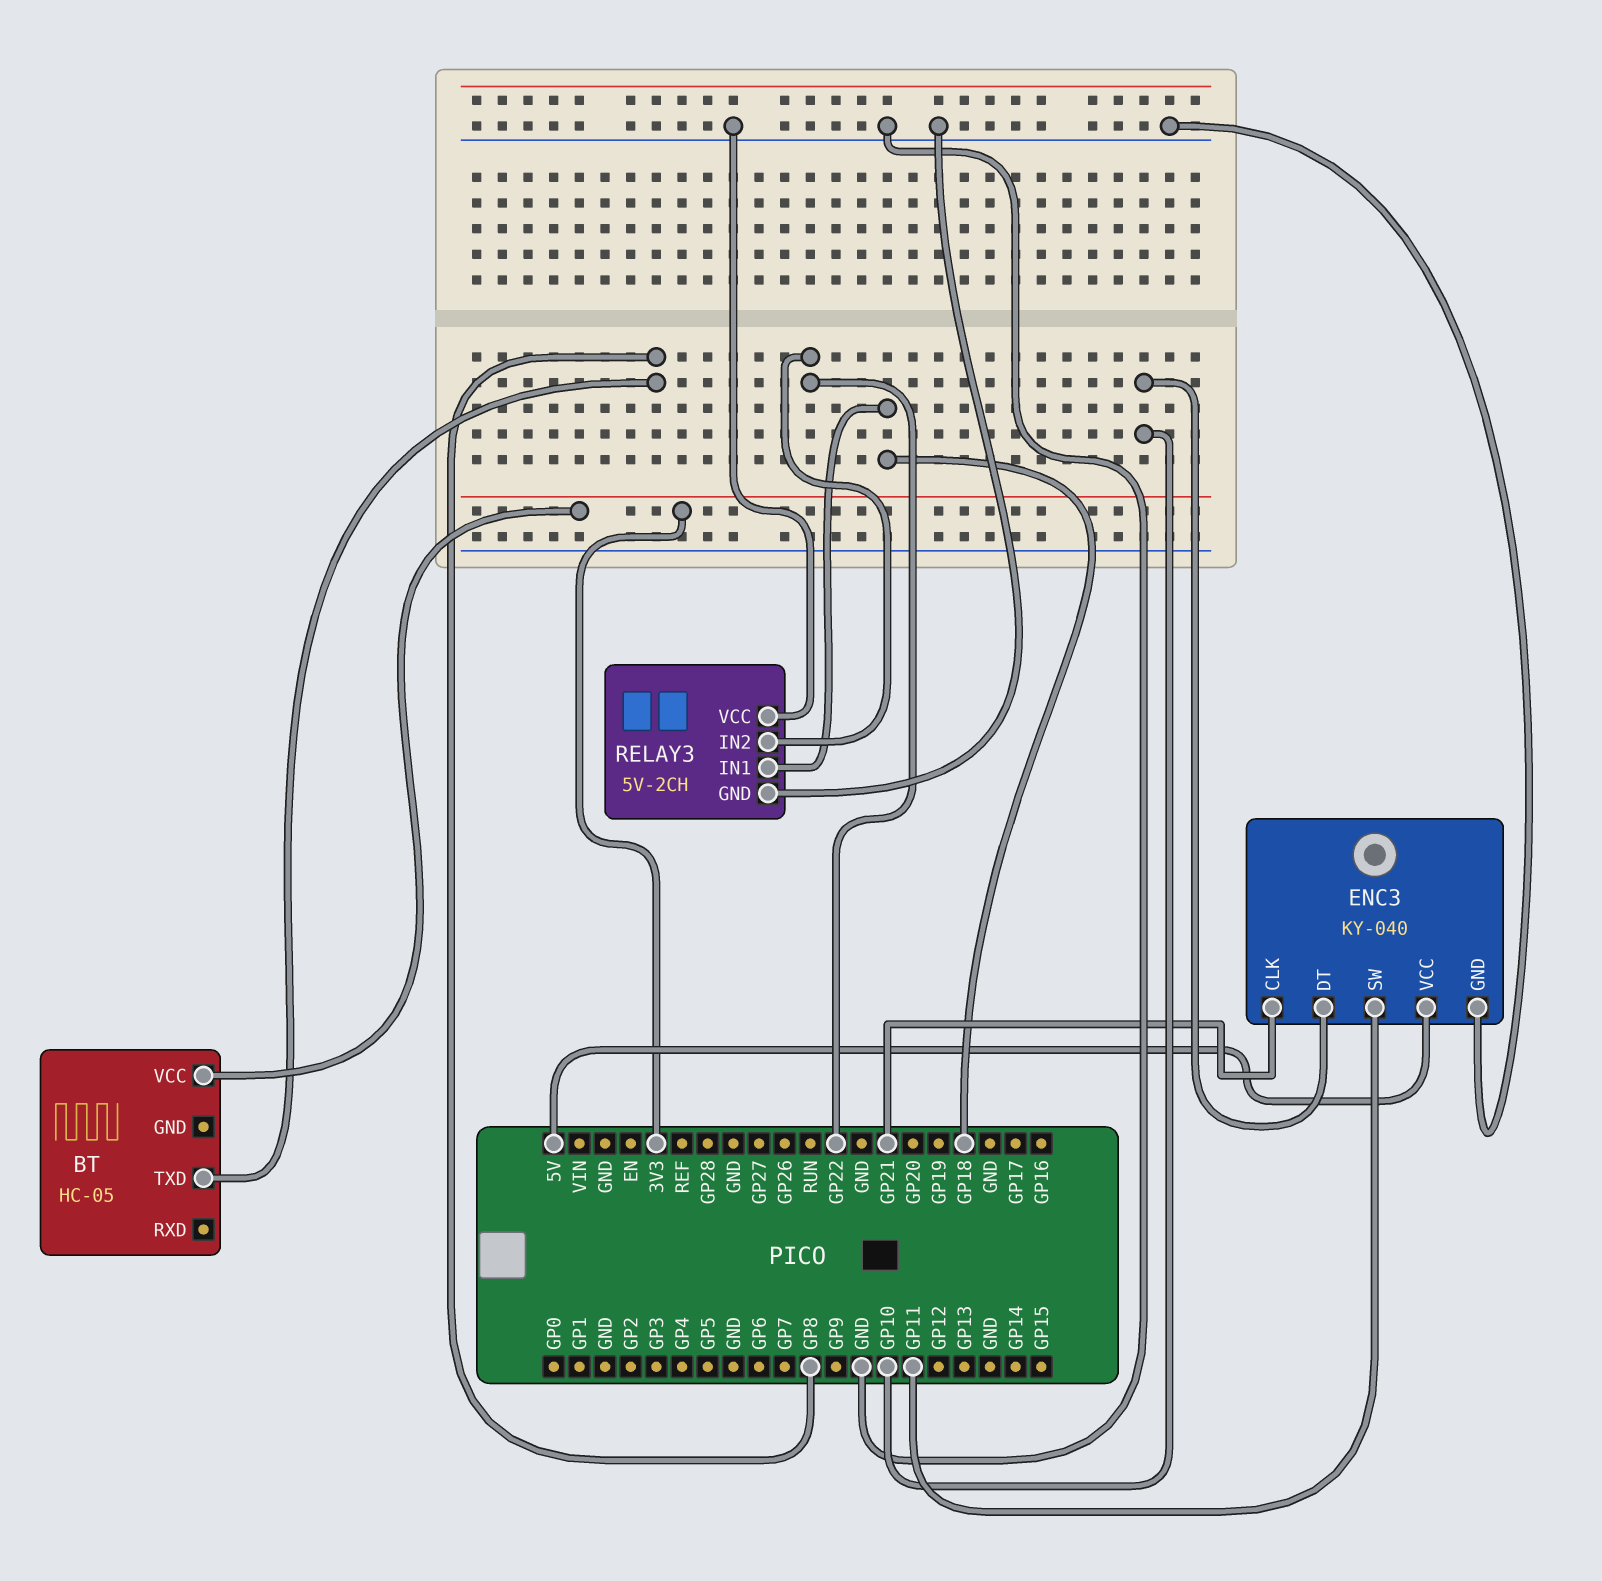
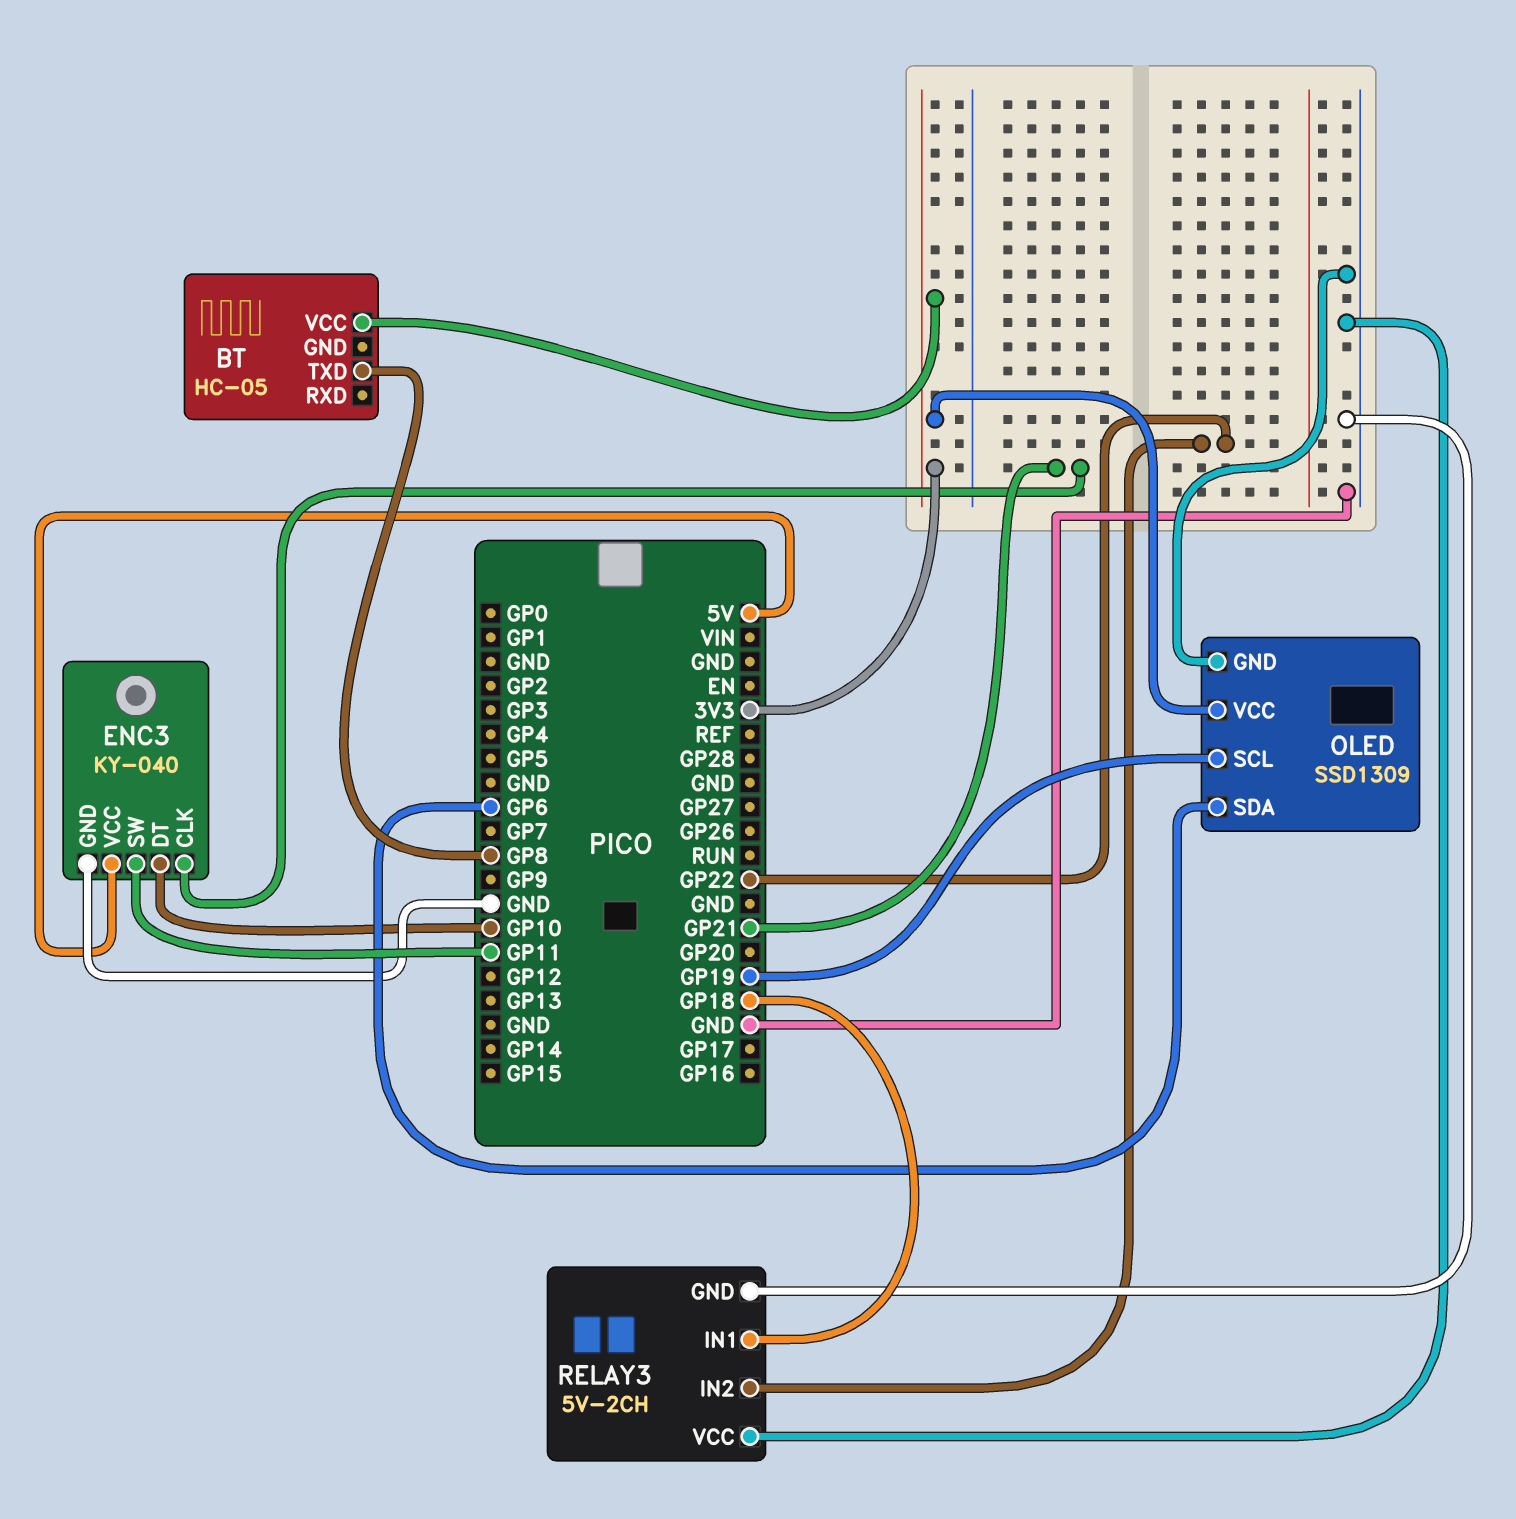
OLED: none -> SSD1309
OLED pin GND: none -> GND
OLED pin SCL: none -> GP19
OLED pin SDA: none -> GP6
OLED pin VCC: none -> 3V3

